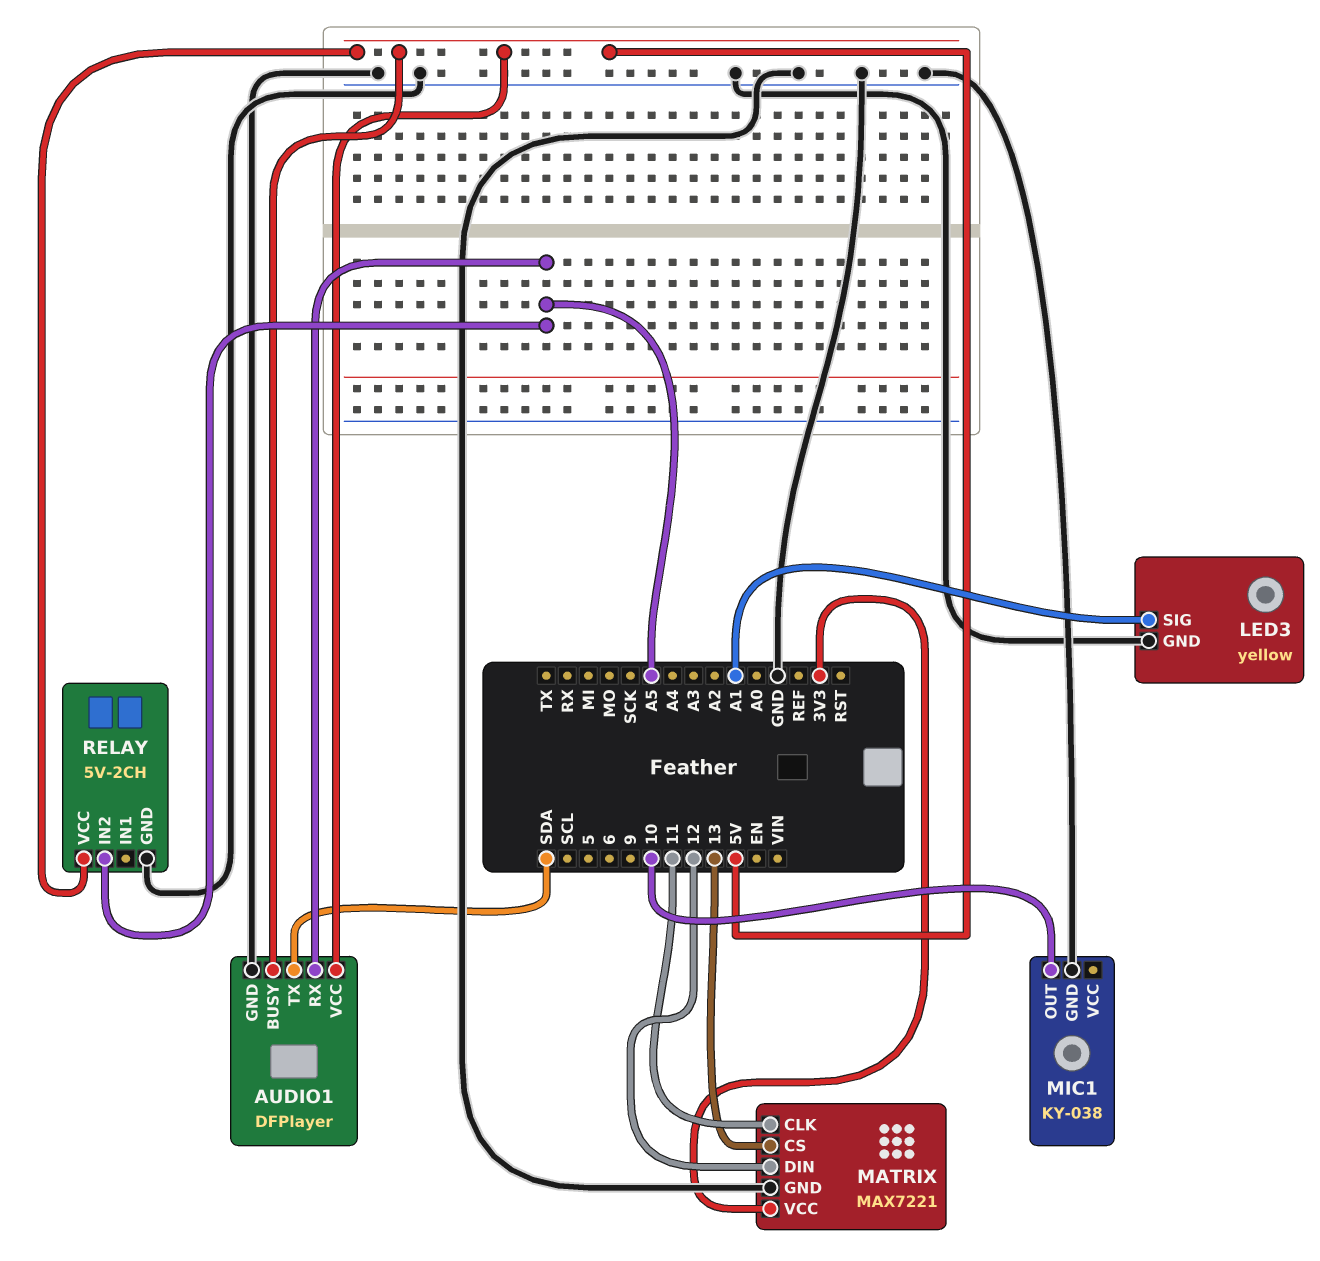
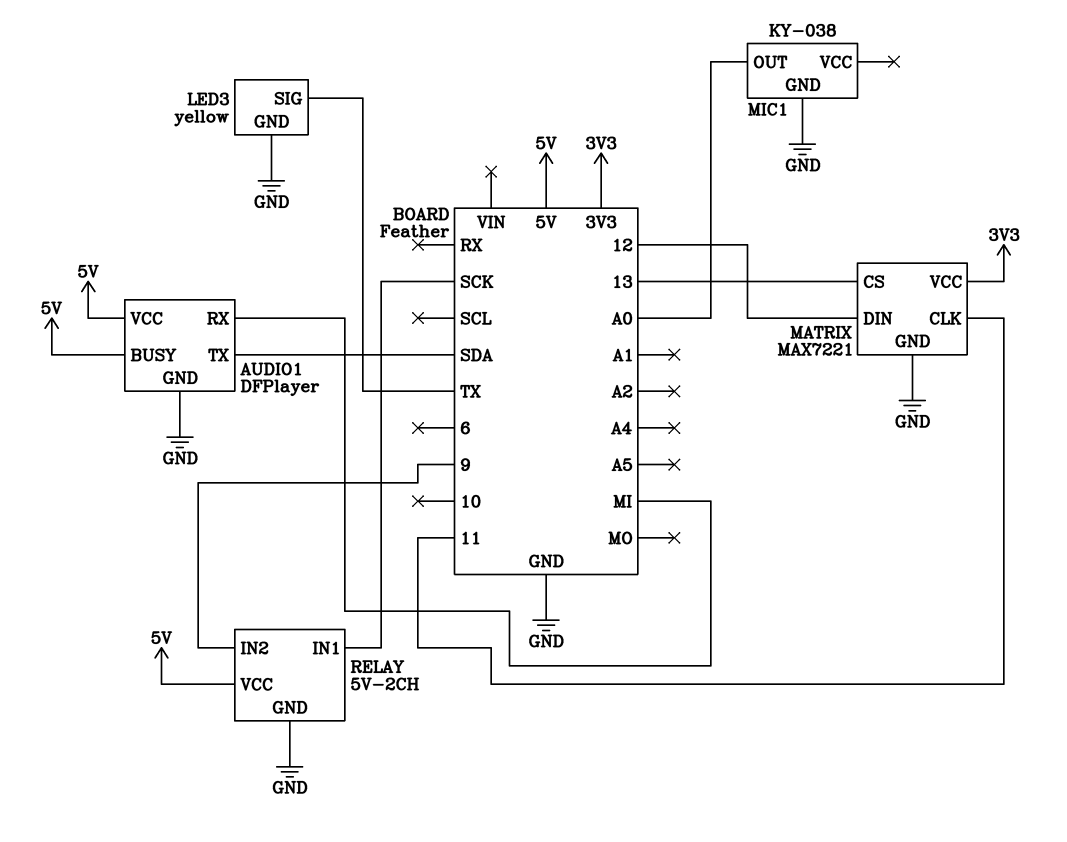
AUDIO1 pin RX: A5 -> MI
LED3 pin SIG: A1 -> TX
MIC1 pin OUT: 10 -> A0
RELAY pin IN1: none -> SCK
RELAY pin IN2: A5 -> 9

